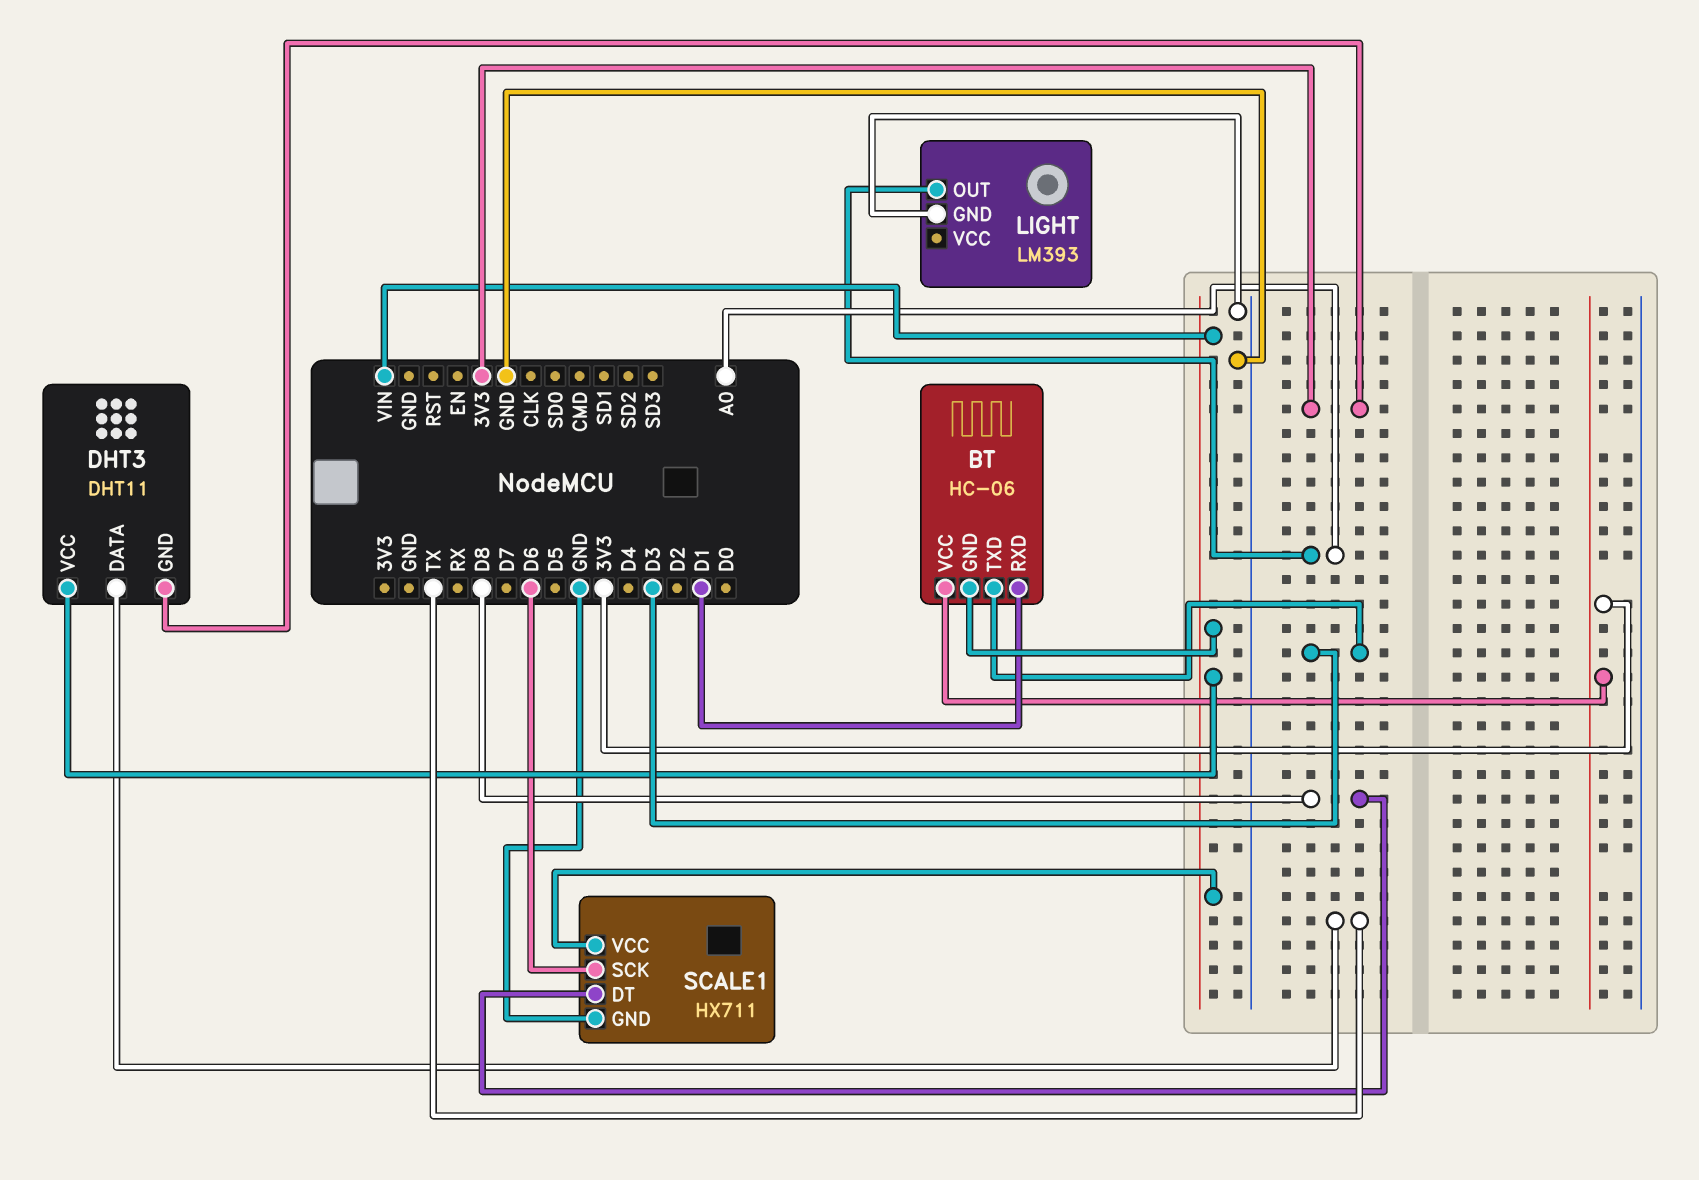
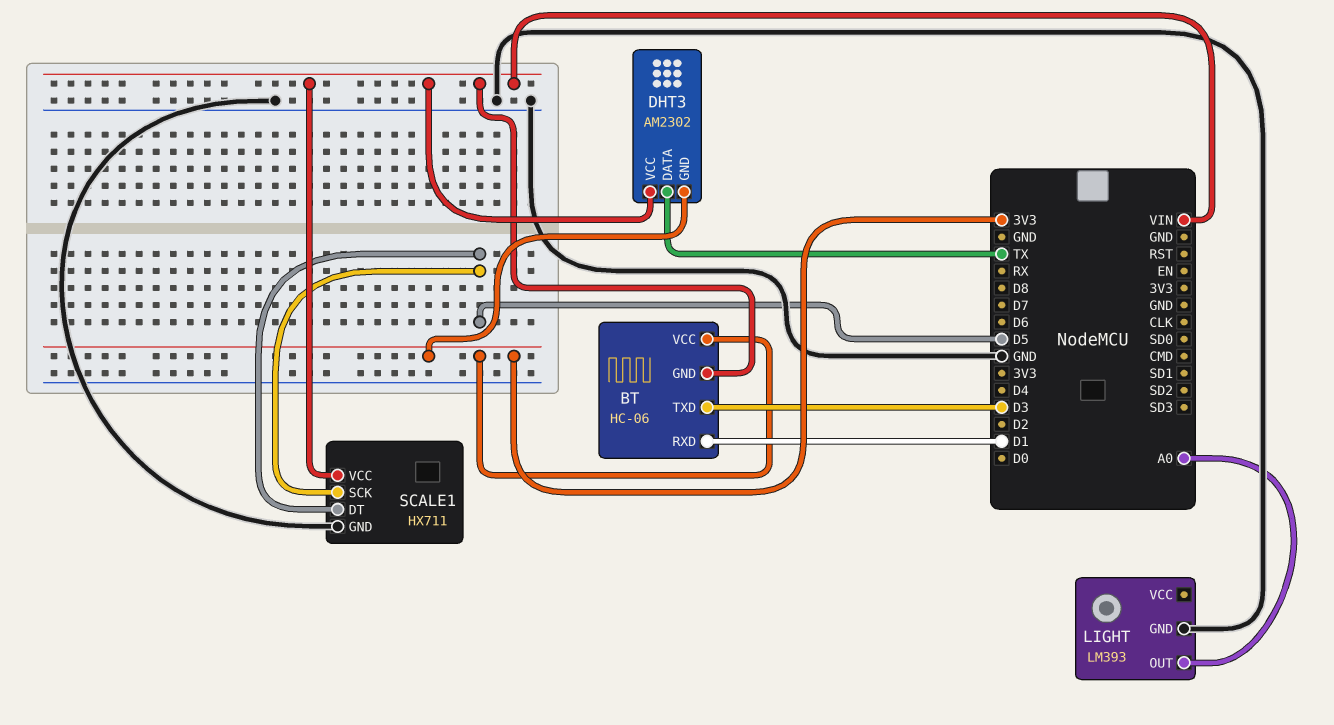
DHT3: DHT11 -> AM2302
SCALE1 pin DT: D8 -> D5
SCALE1 pin SCK: D6 -> D5

